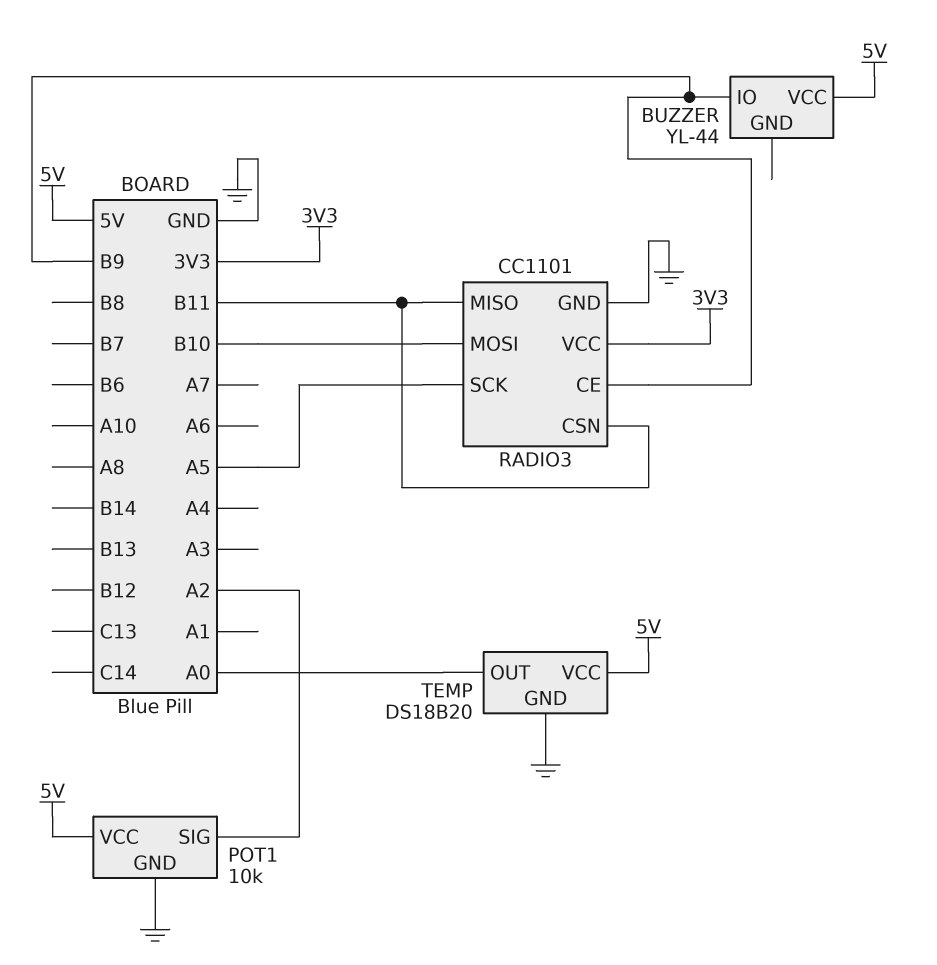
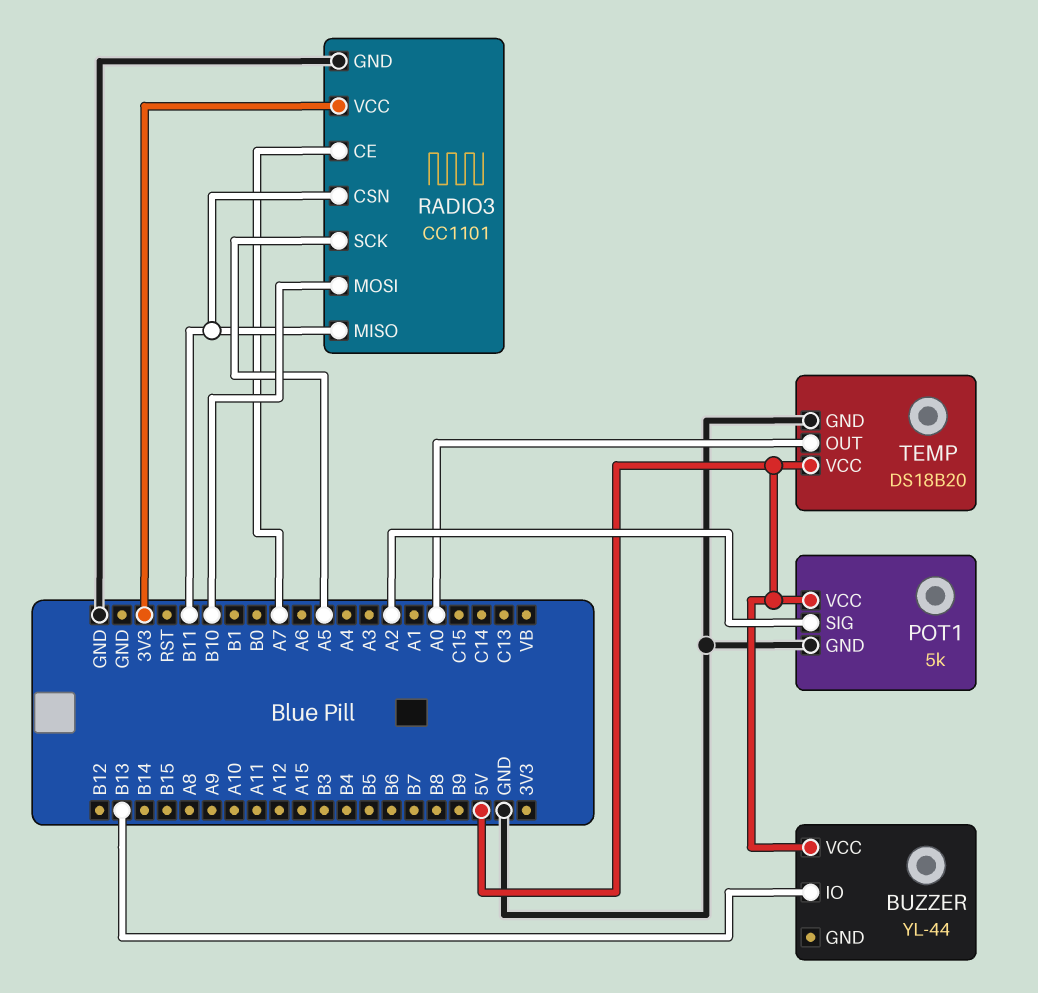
BUZZER pin IO: B9 -> B13
POT1: 10k -> 5k
RADIO3 pin CE: B9 -> A7

